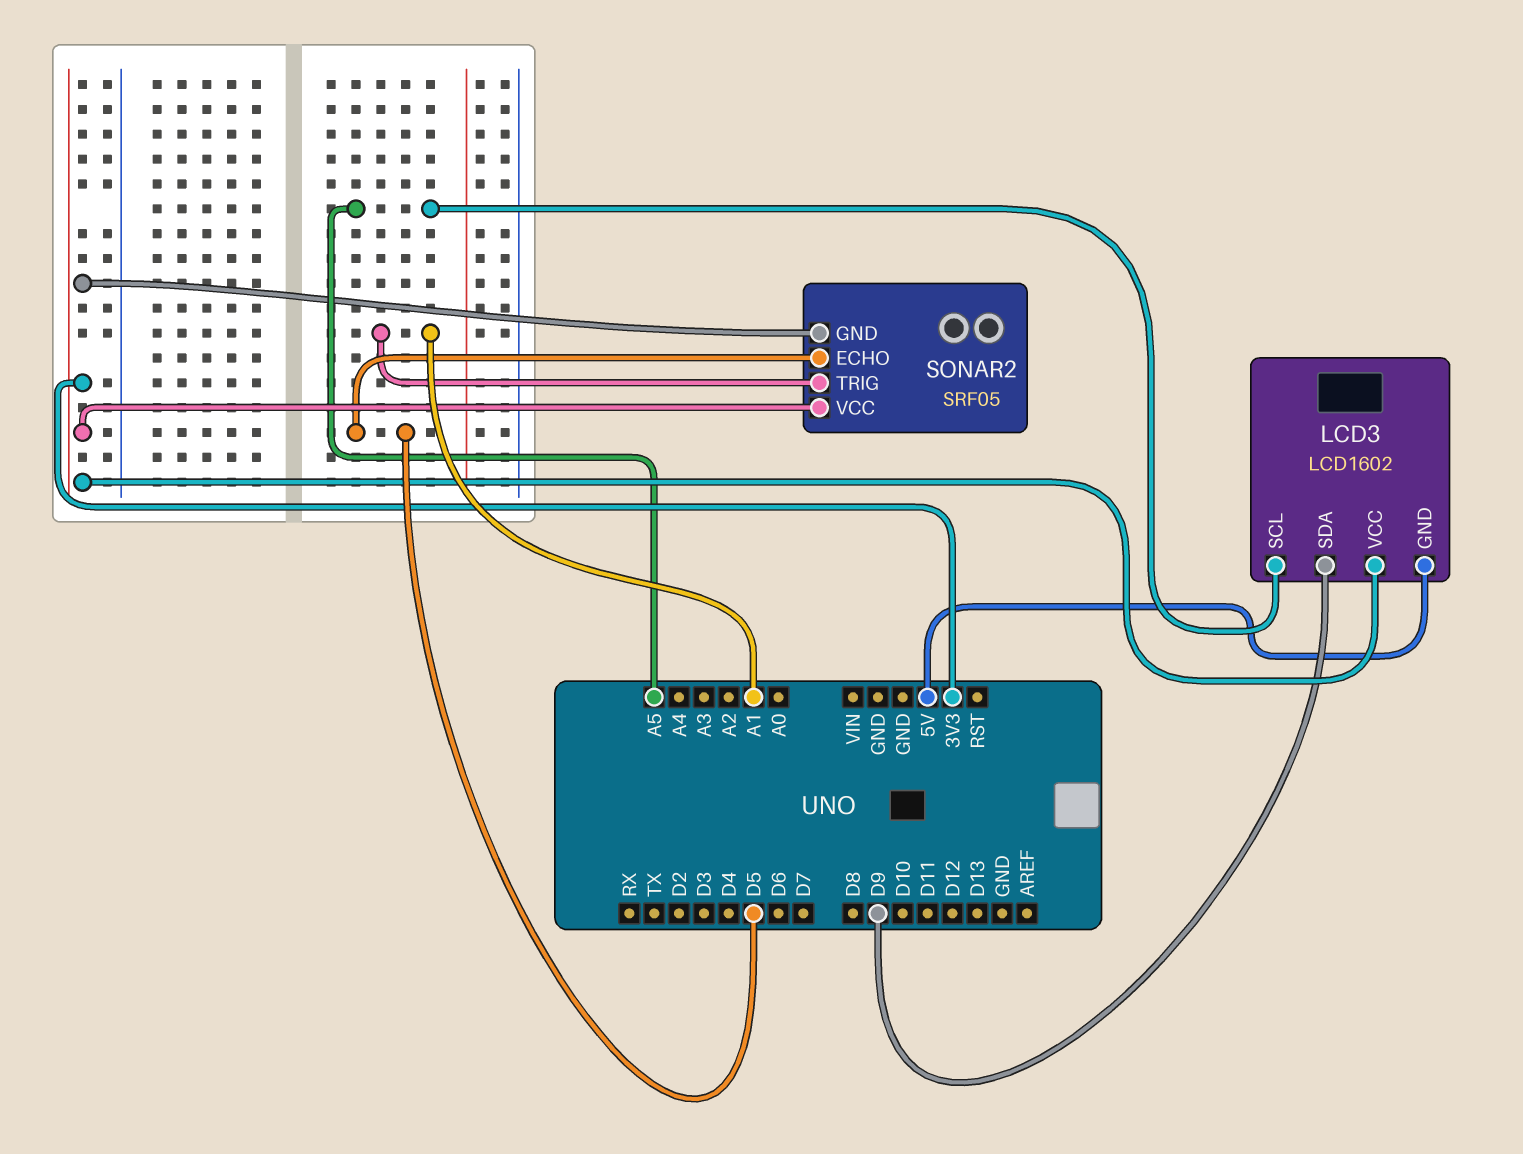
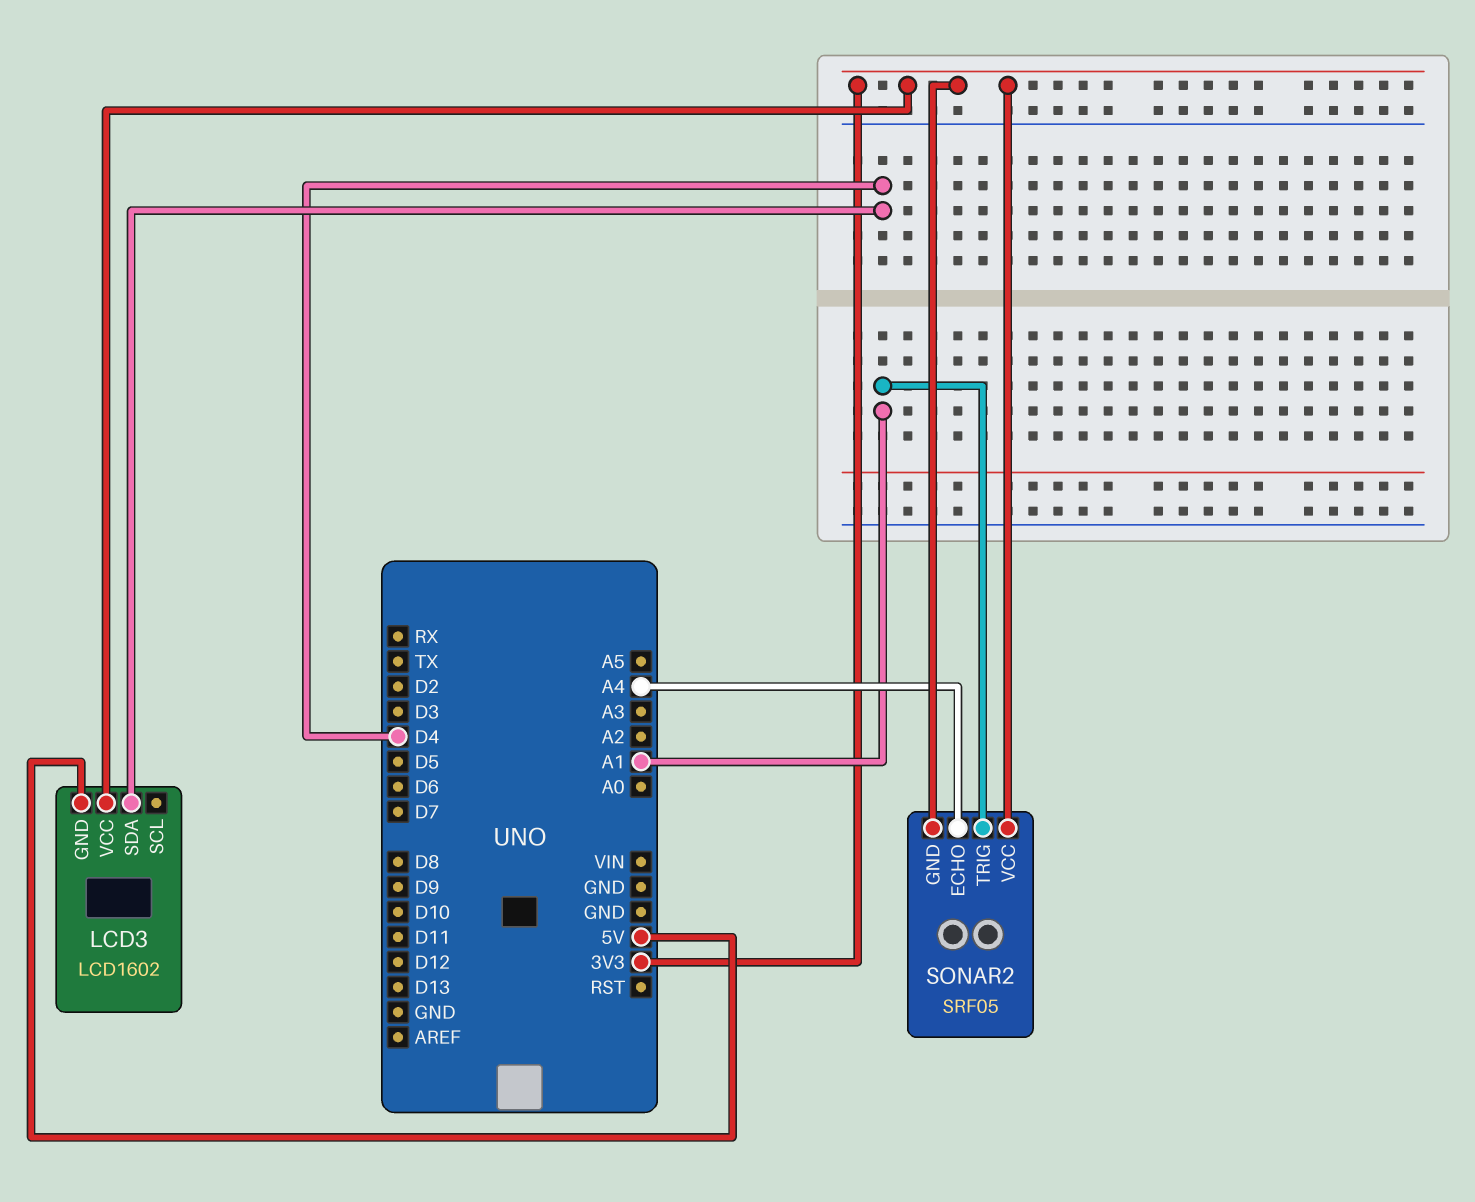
LCD3 pin SCL: A5 -> none
LCD3 pin SDA: D9 -> D4
SONAR2 pin ECHO: D5 -> A4

